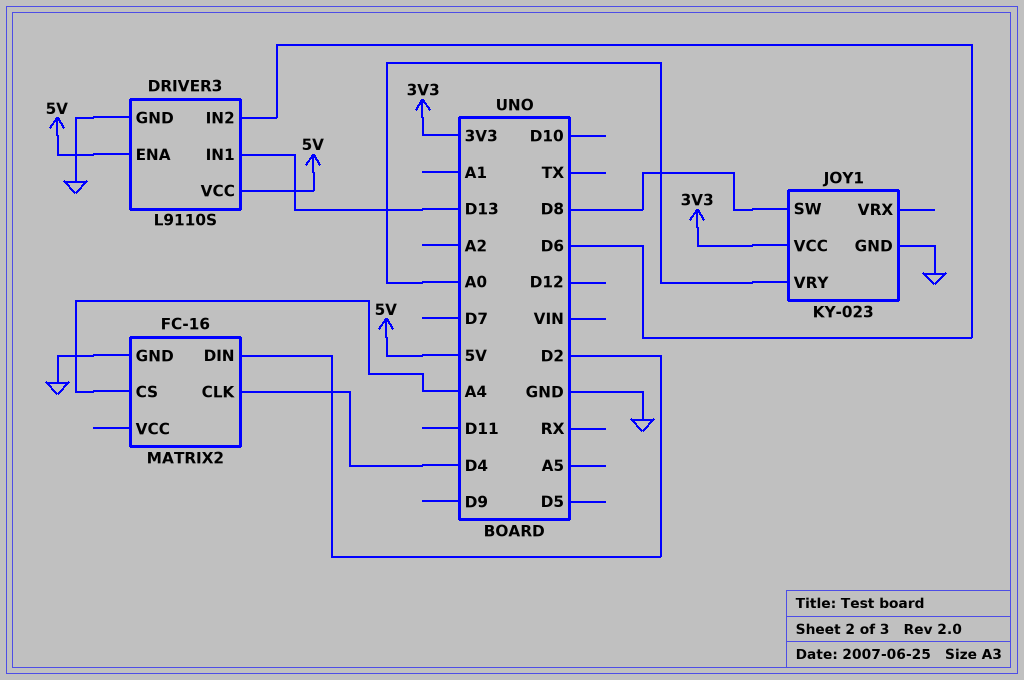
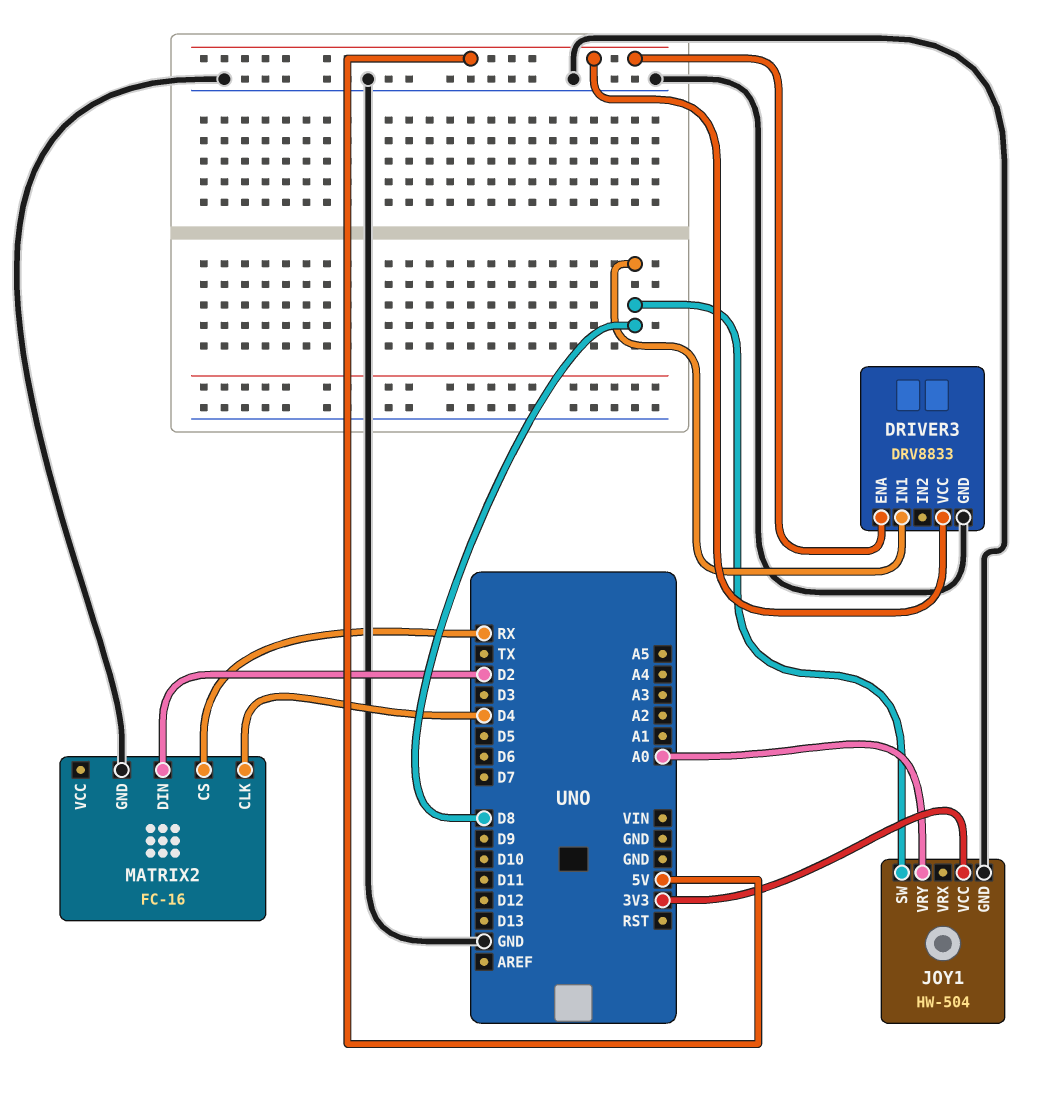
DRIVER3: L9110S -> DRV8833
DRIVER3 pin IN1: D13 -> D8
DRIVER3 pin IN2: D6 -> none
JOY1: KY-023 -> HW-504
MATRIX2 pin CS: A4 -> RX

